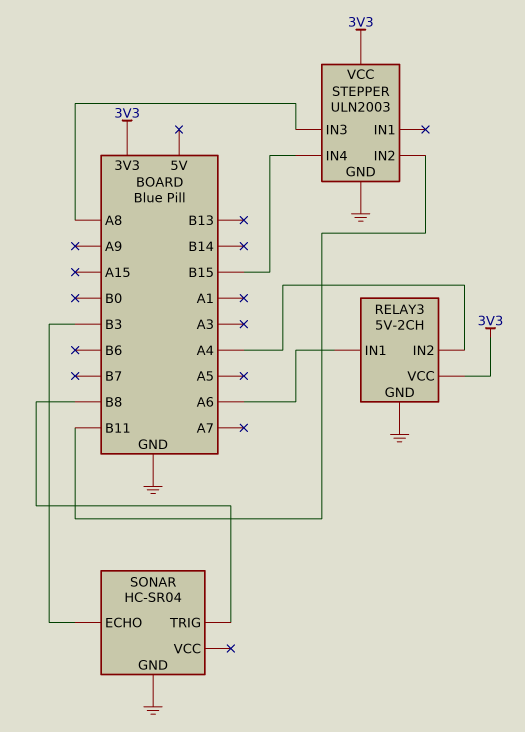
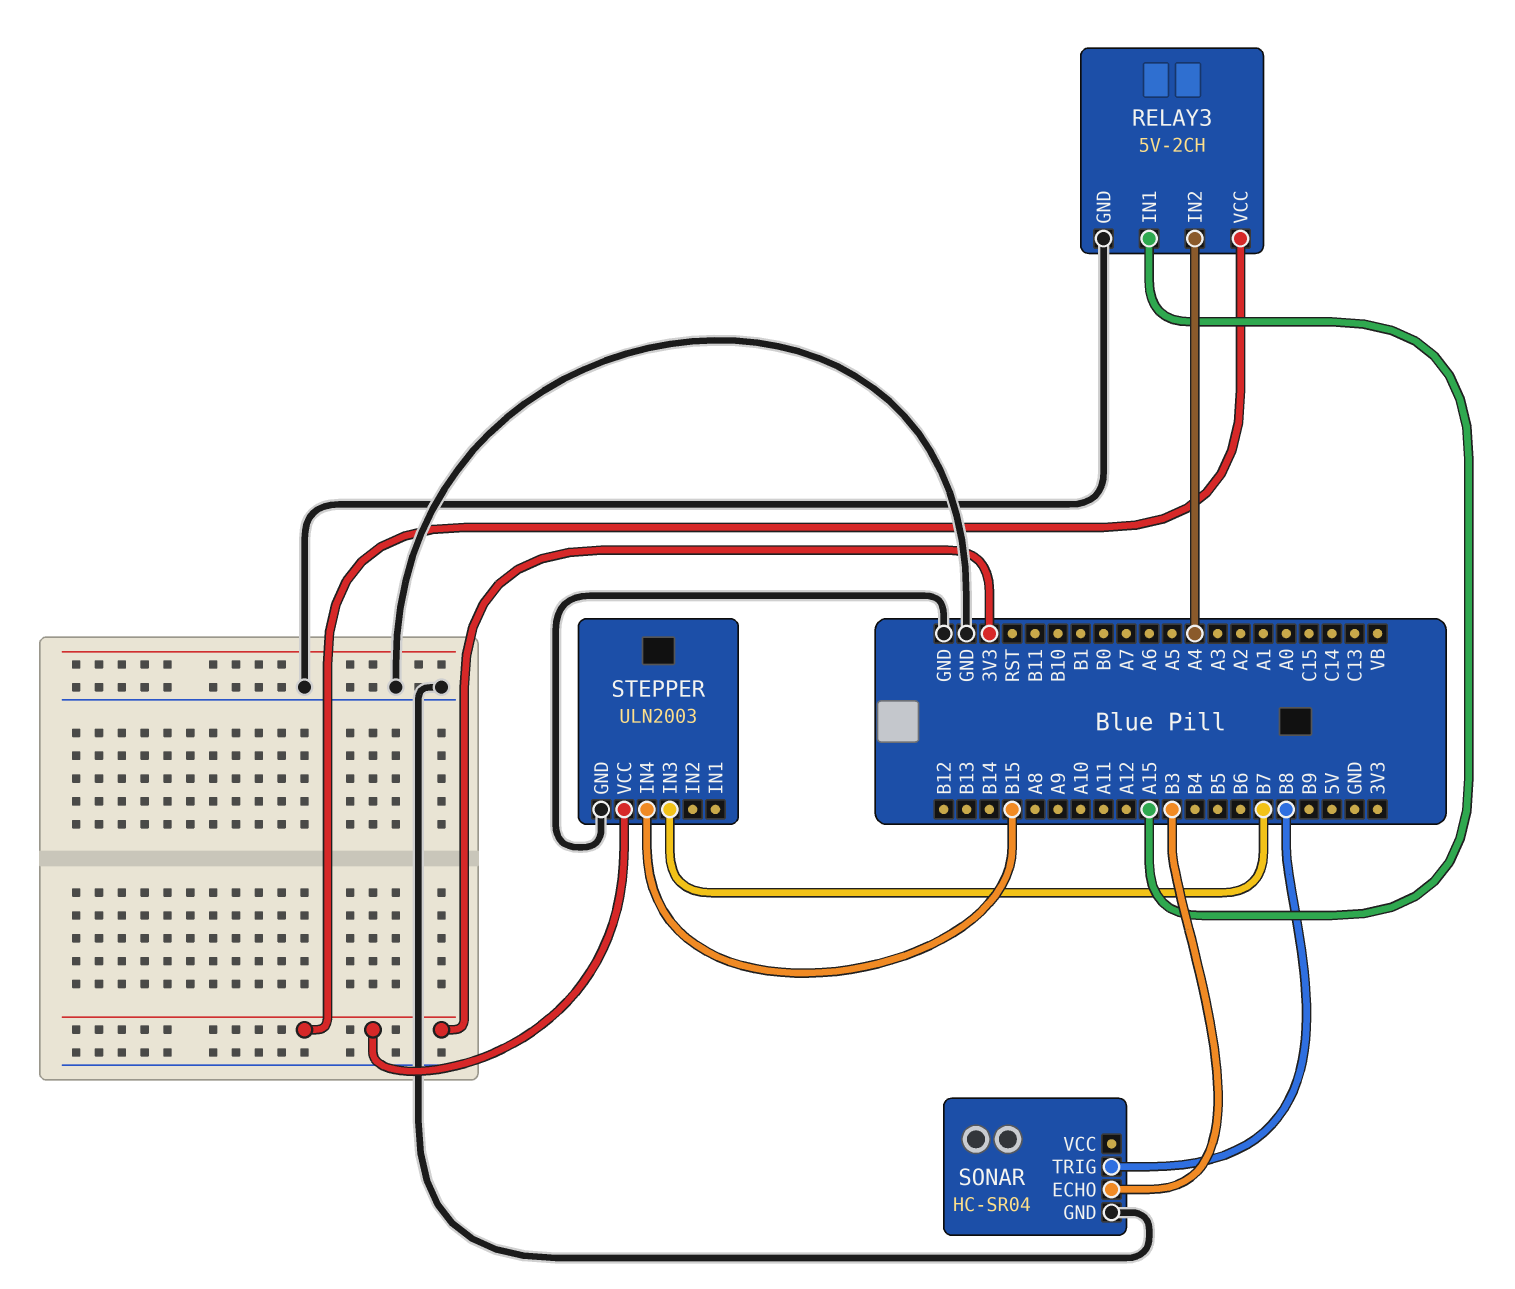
RELAY3 pin IN1: A6 -> A15
STEPPER pin IN2: B11 -> none
STEPPER pin IN3: A8 -> B7

